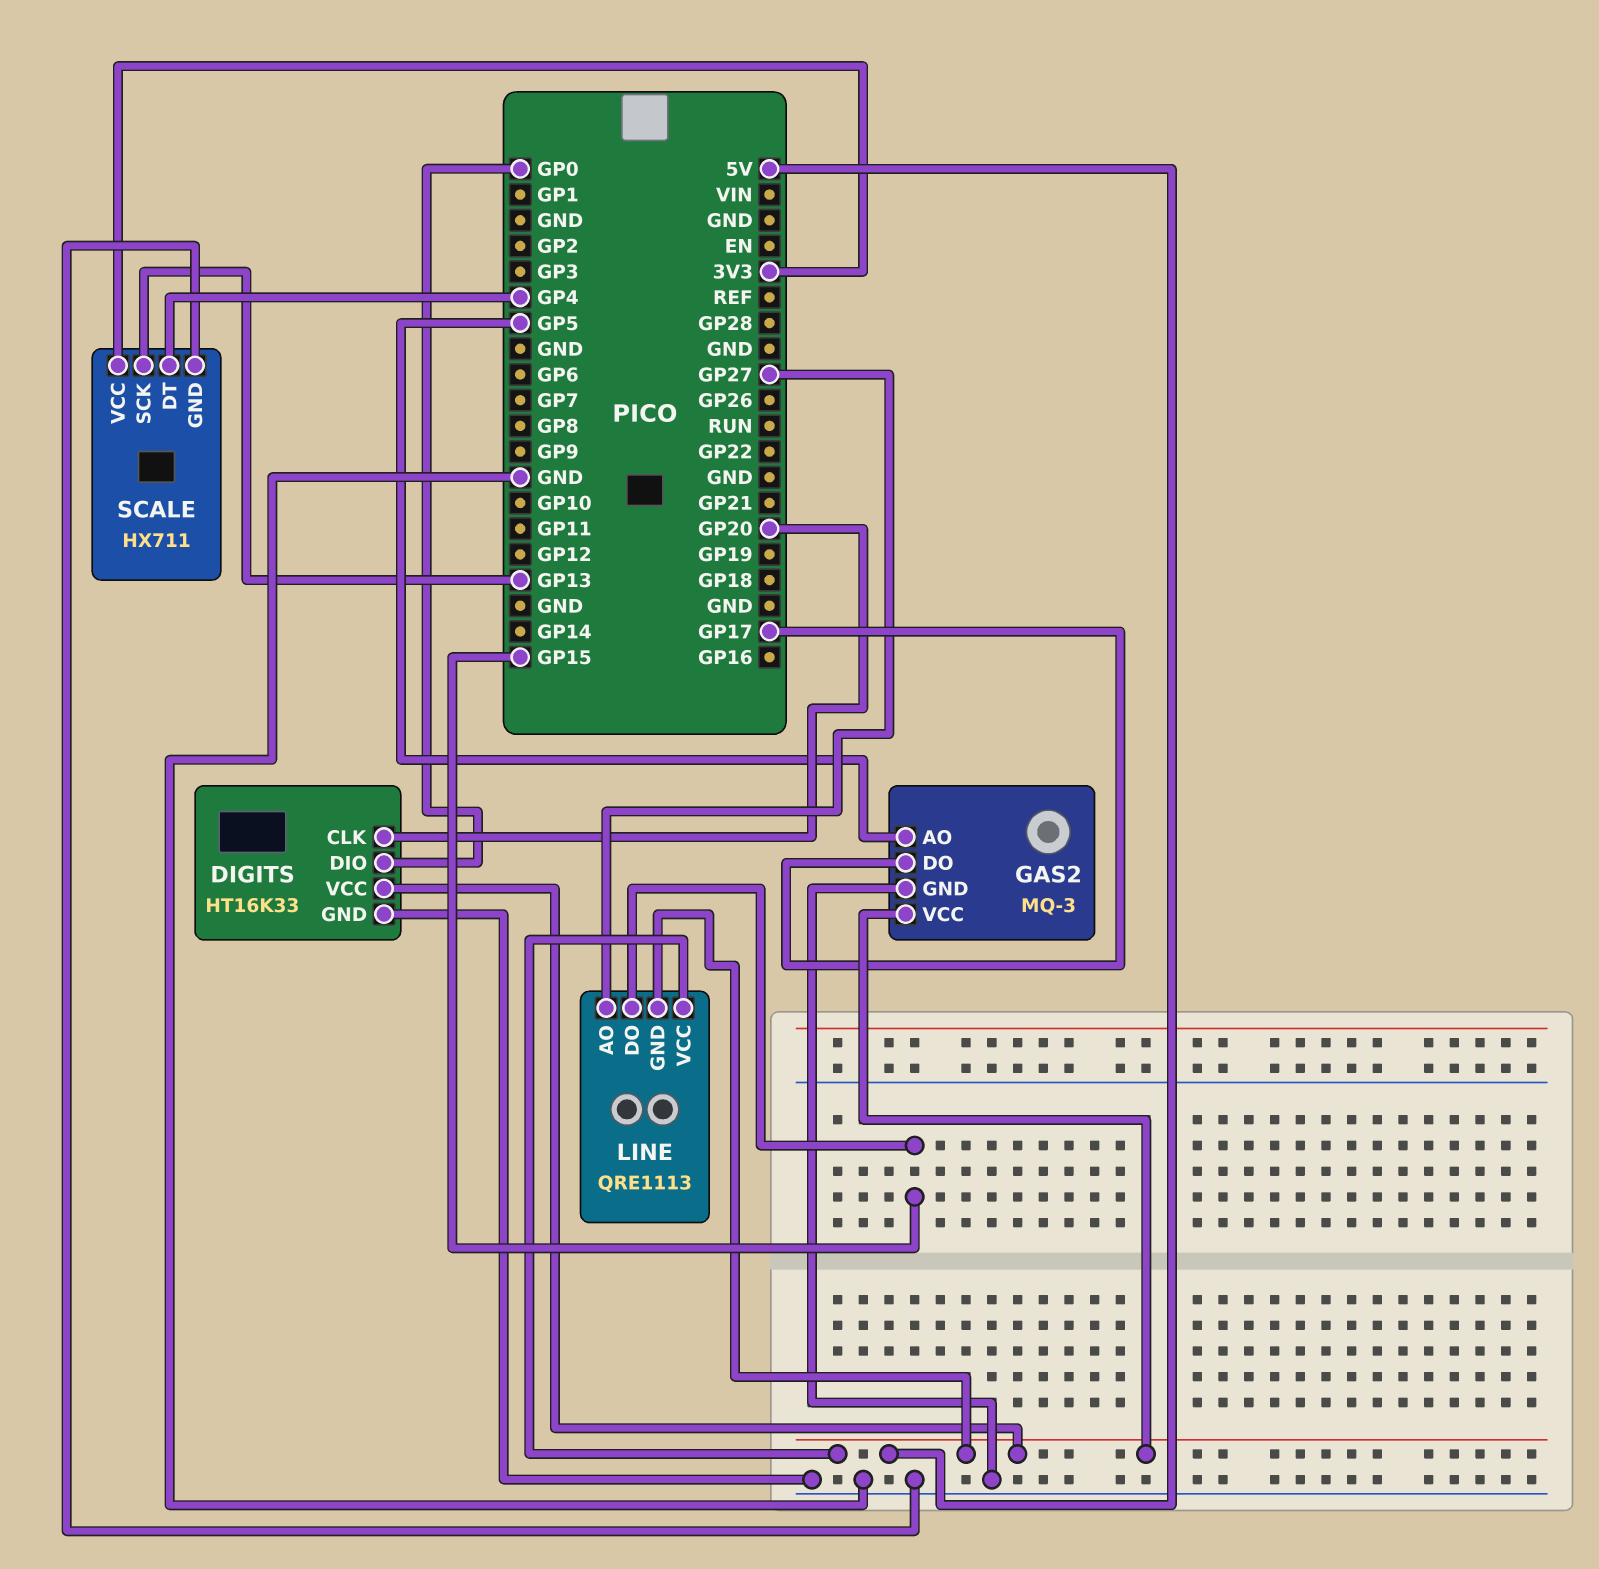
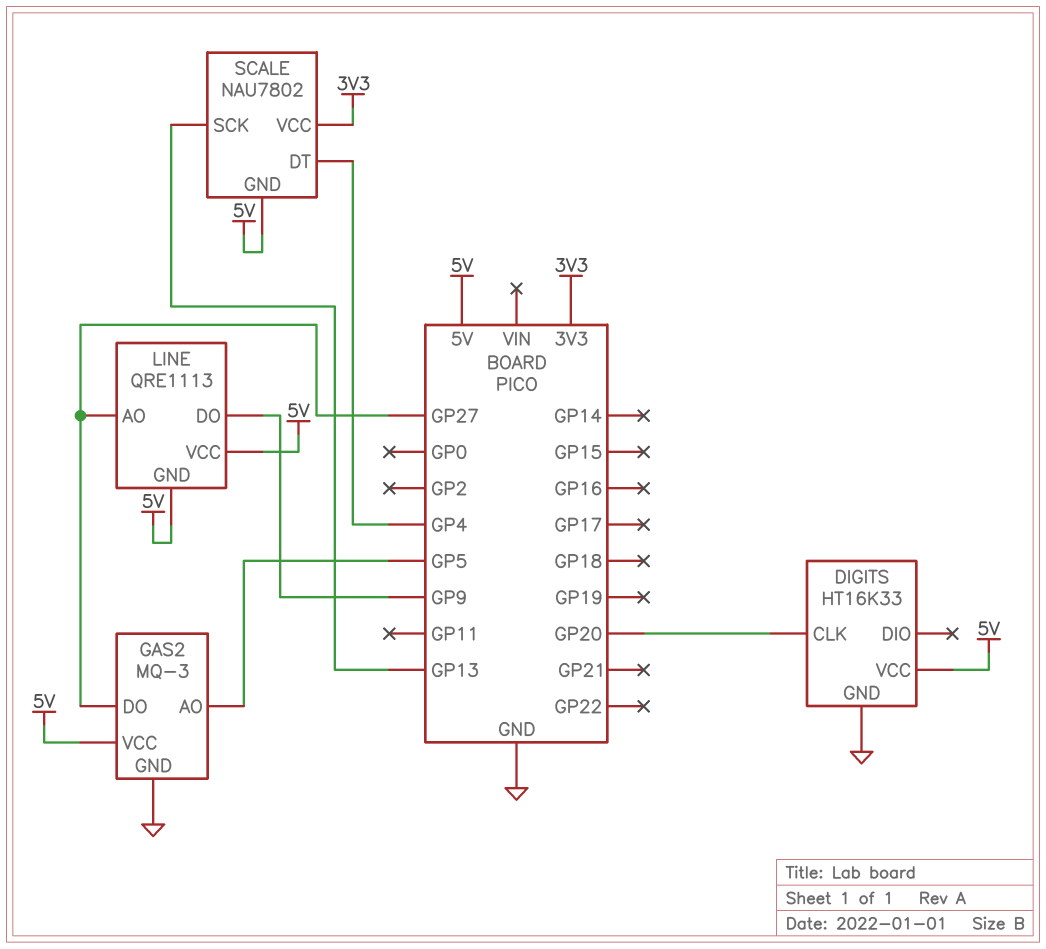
DIGITS pin DIO: GP0 -> none
GAS2 pin DO: GP17 -> GP27
LINE pin DO: GP15 -> GP9
SCALE: HX711 -> NAU7802
SCALE pin GND: GND -> 5V

